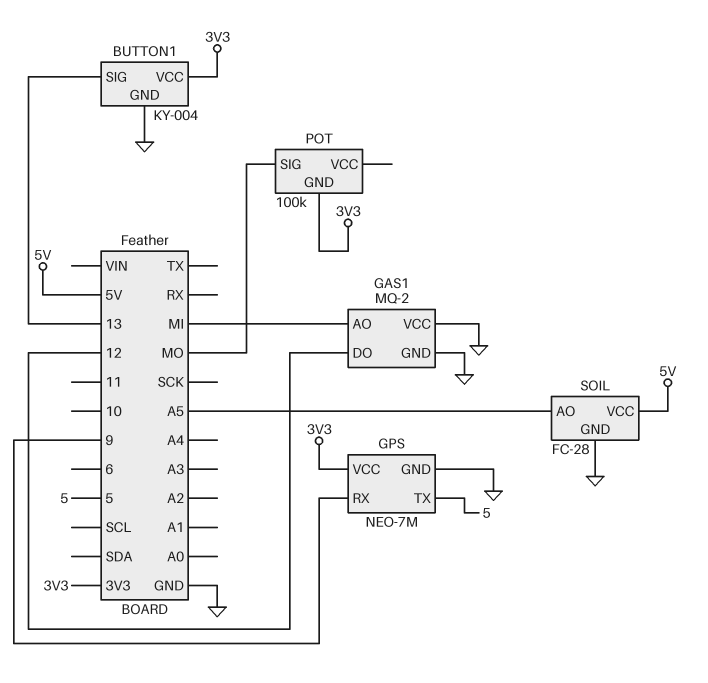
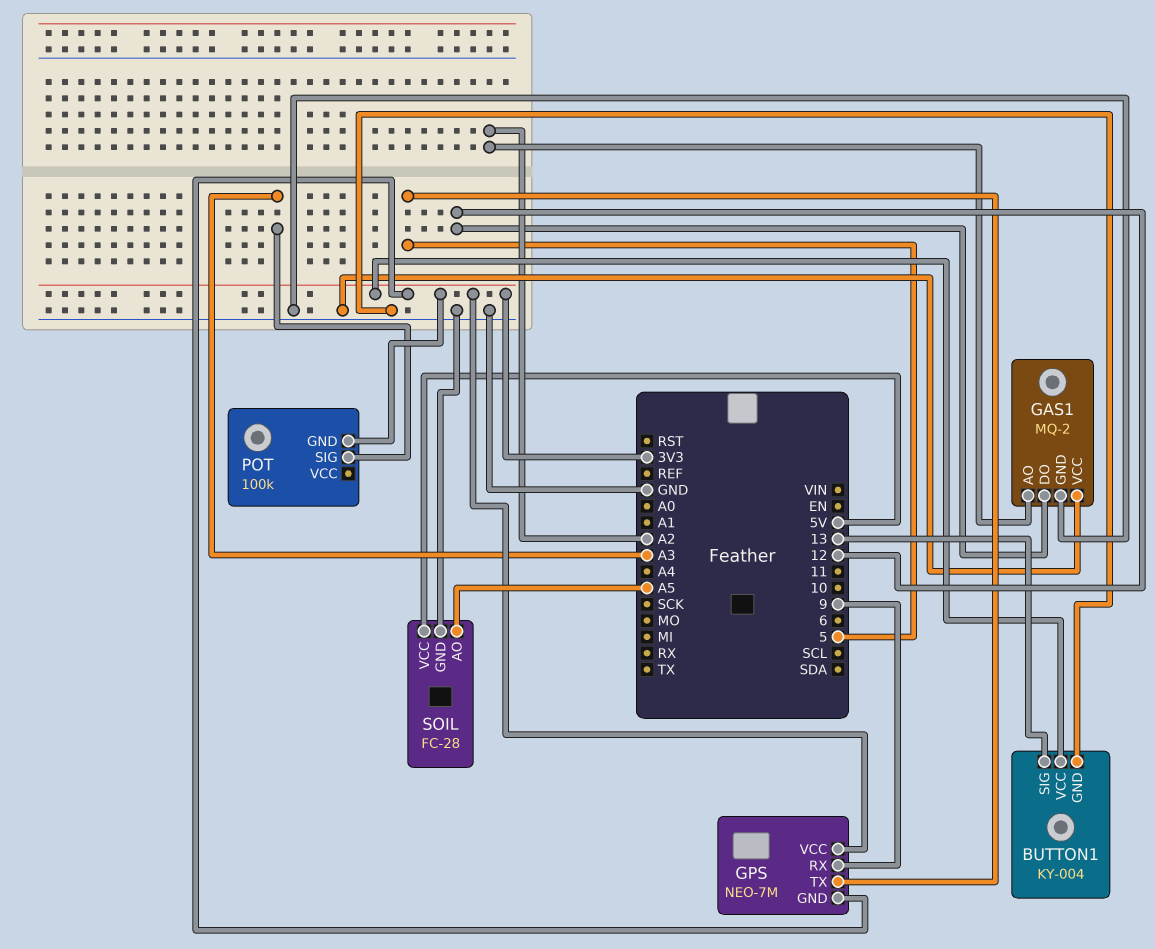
GAS1 pin AO: MI -> A2
GPS pin GND: GND -> 3V3
POT pin SIG: MO -> A3

